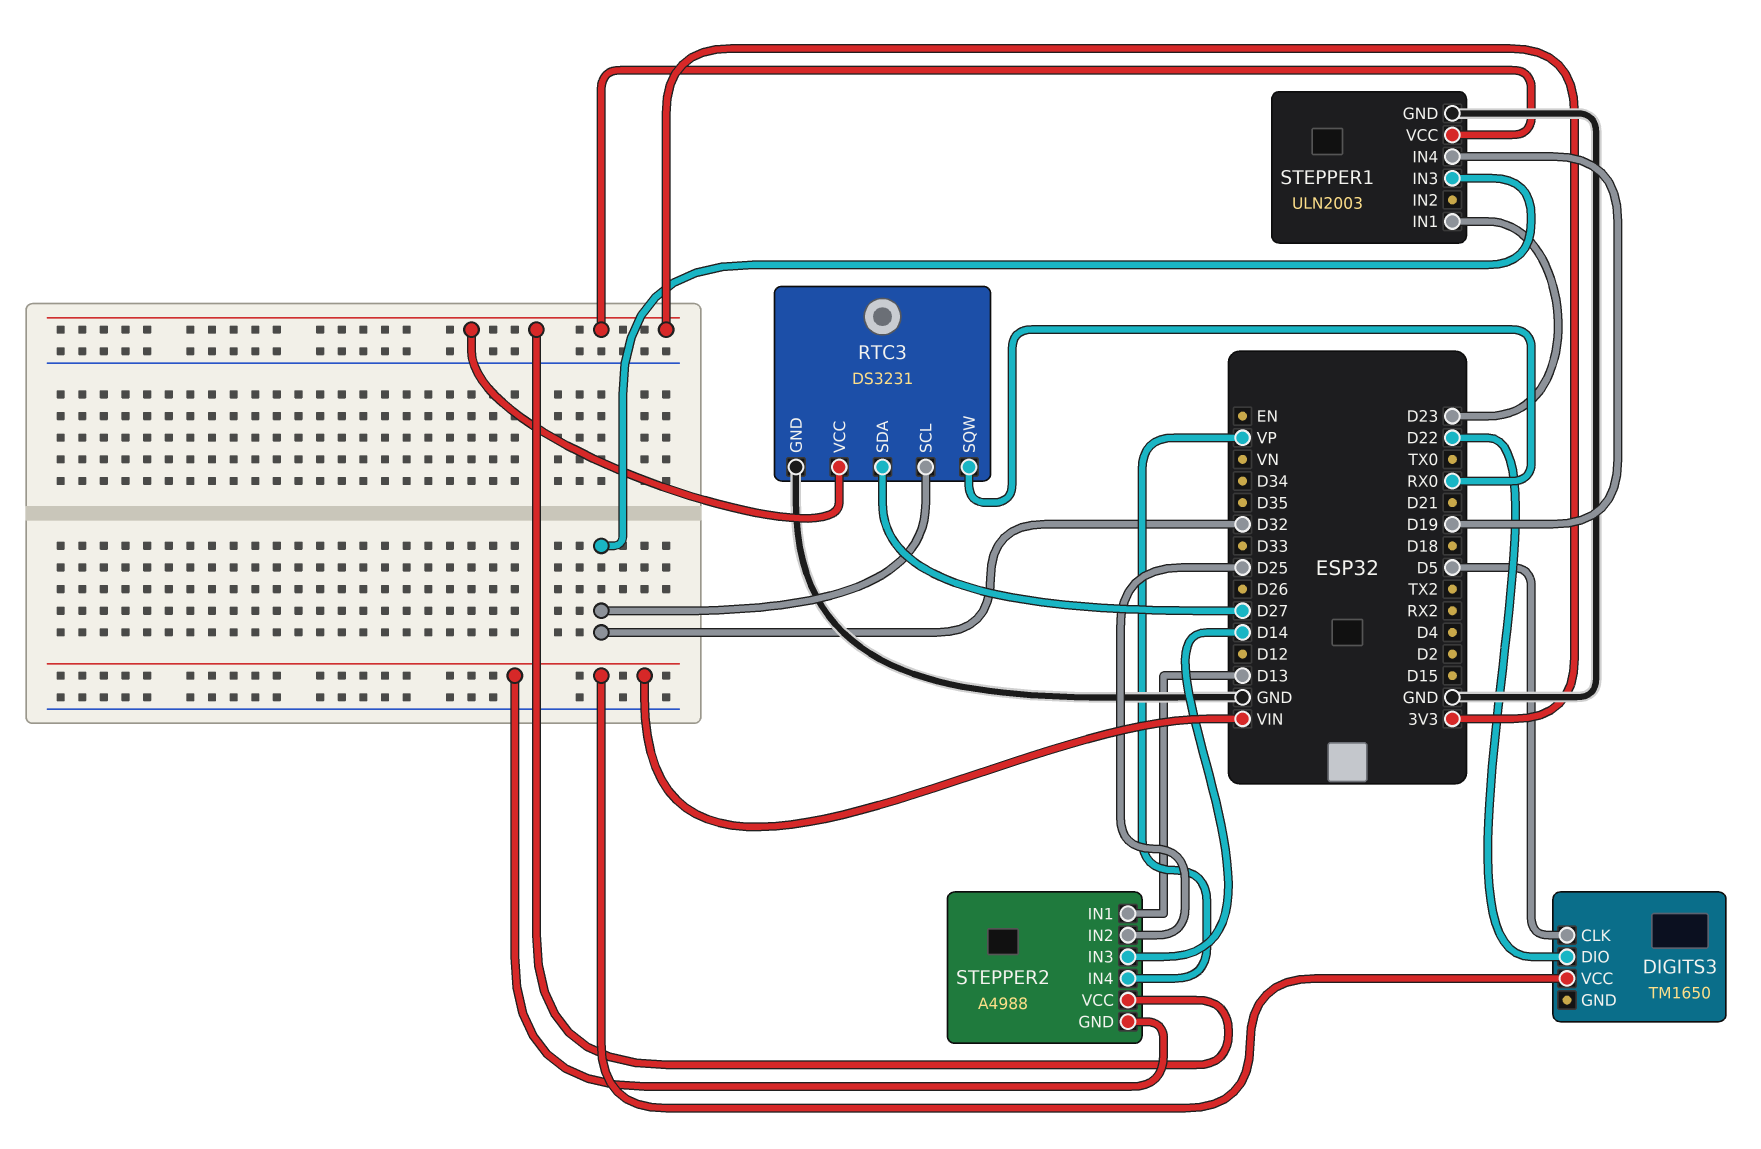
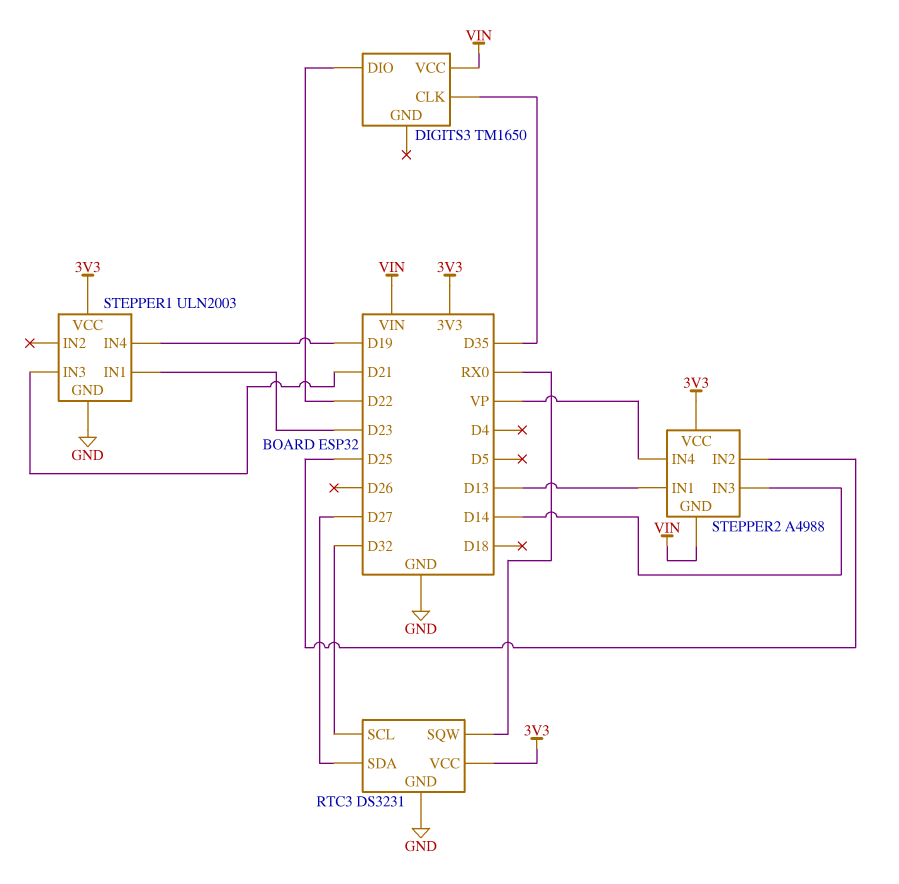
DIGITS3 pin CLK: D5 -> D35
STEPPER1 pin IN3: D32 -> D21

